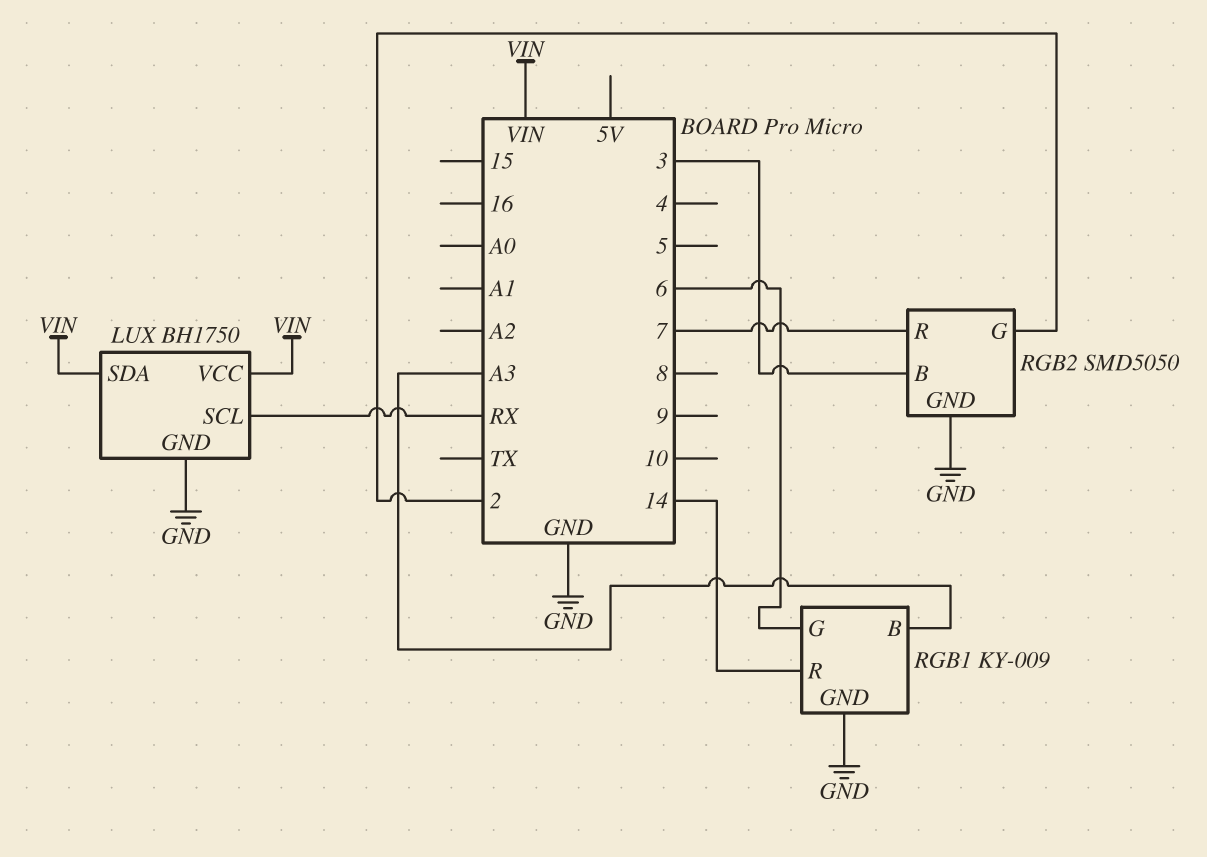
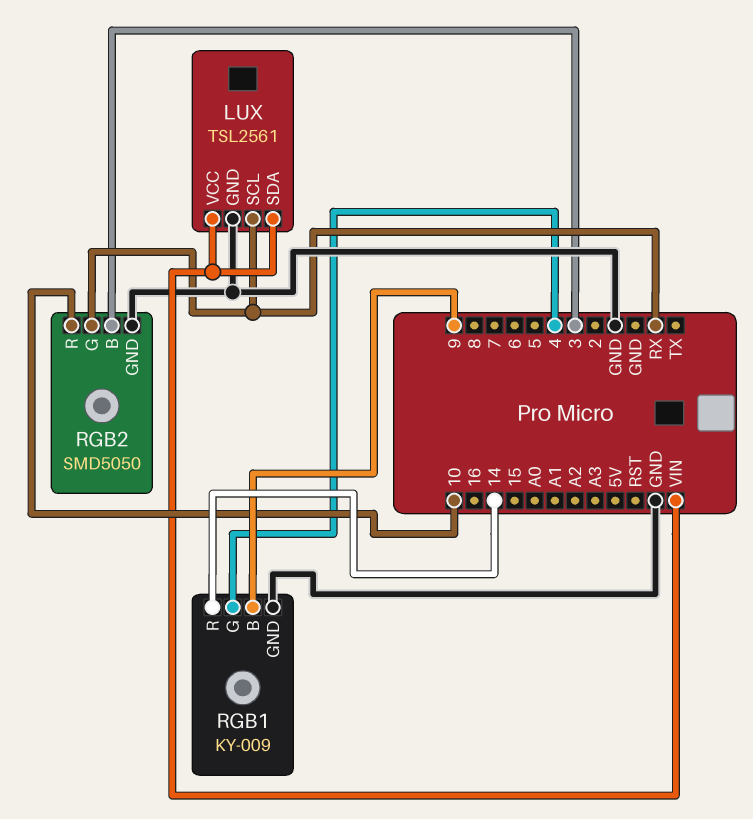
LUX: BH1750 -> TSL2561
RGB1 pin B: A3 -> 9
RGB1 pin G: 6 -> 4
RGB2 pin G: 2 -> RX
RGB2 pin R: 7 -> 10

